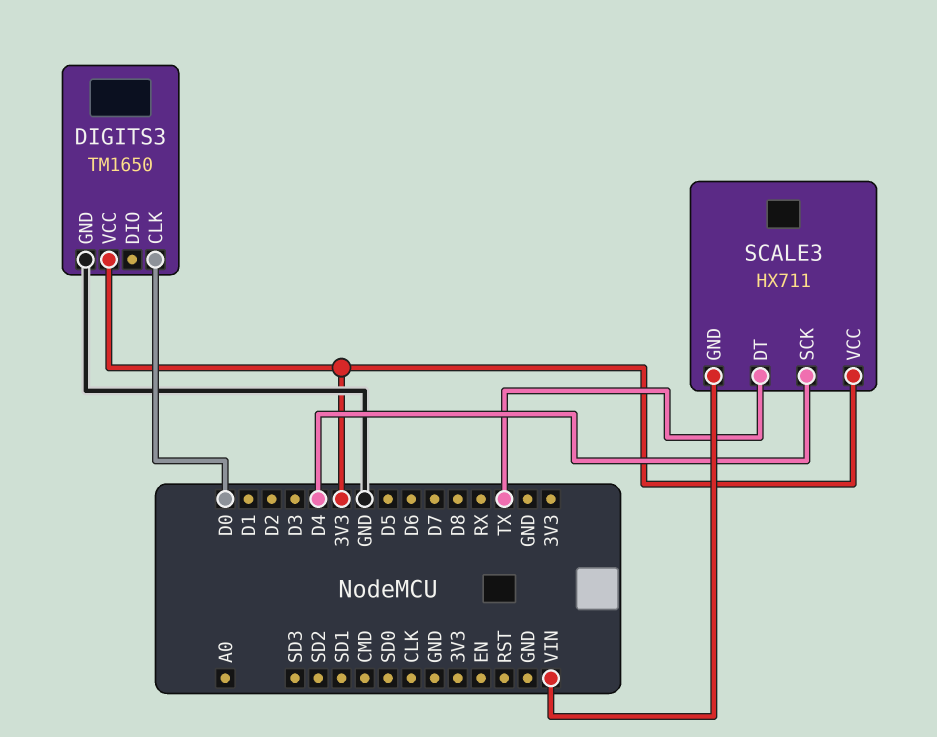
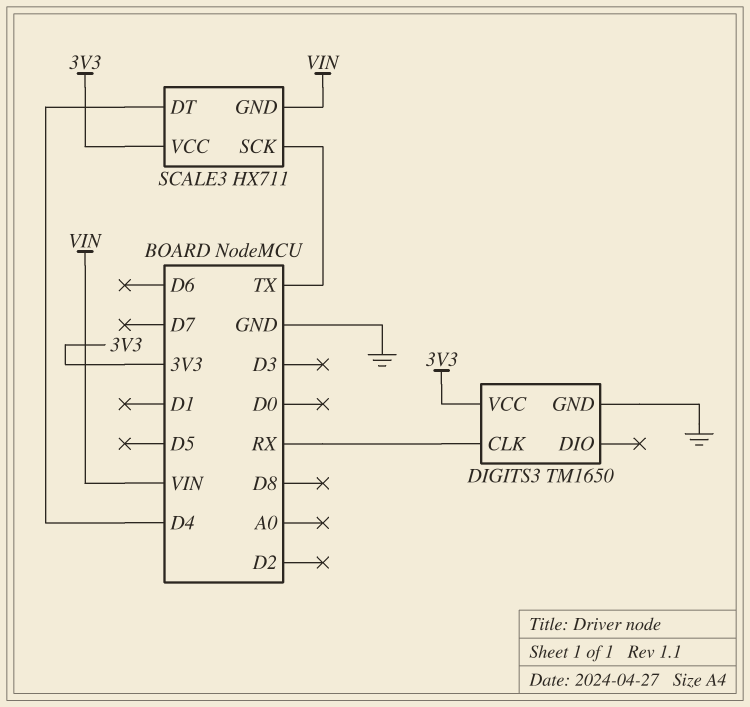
DIGITS3 pin CLK: D0 -> RX
SCALE3 pin DT: TX -> D4
SCALE3 pin SCK: D4 -> TX

